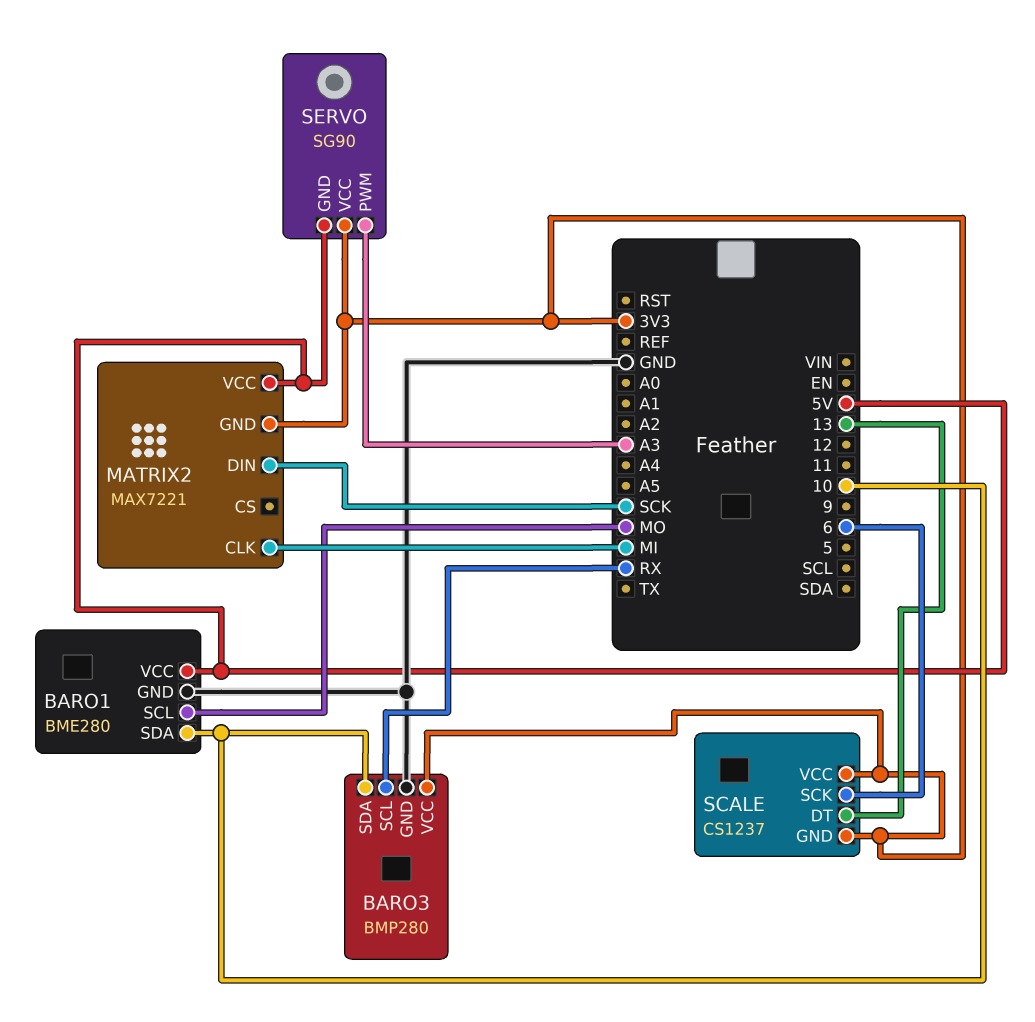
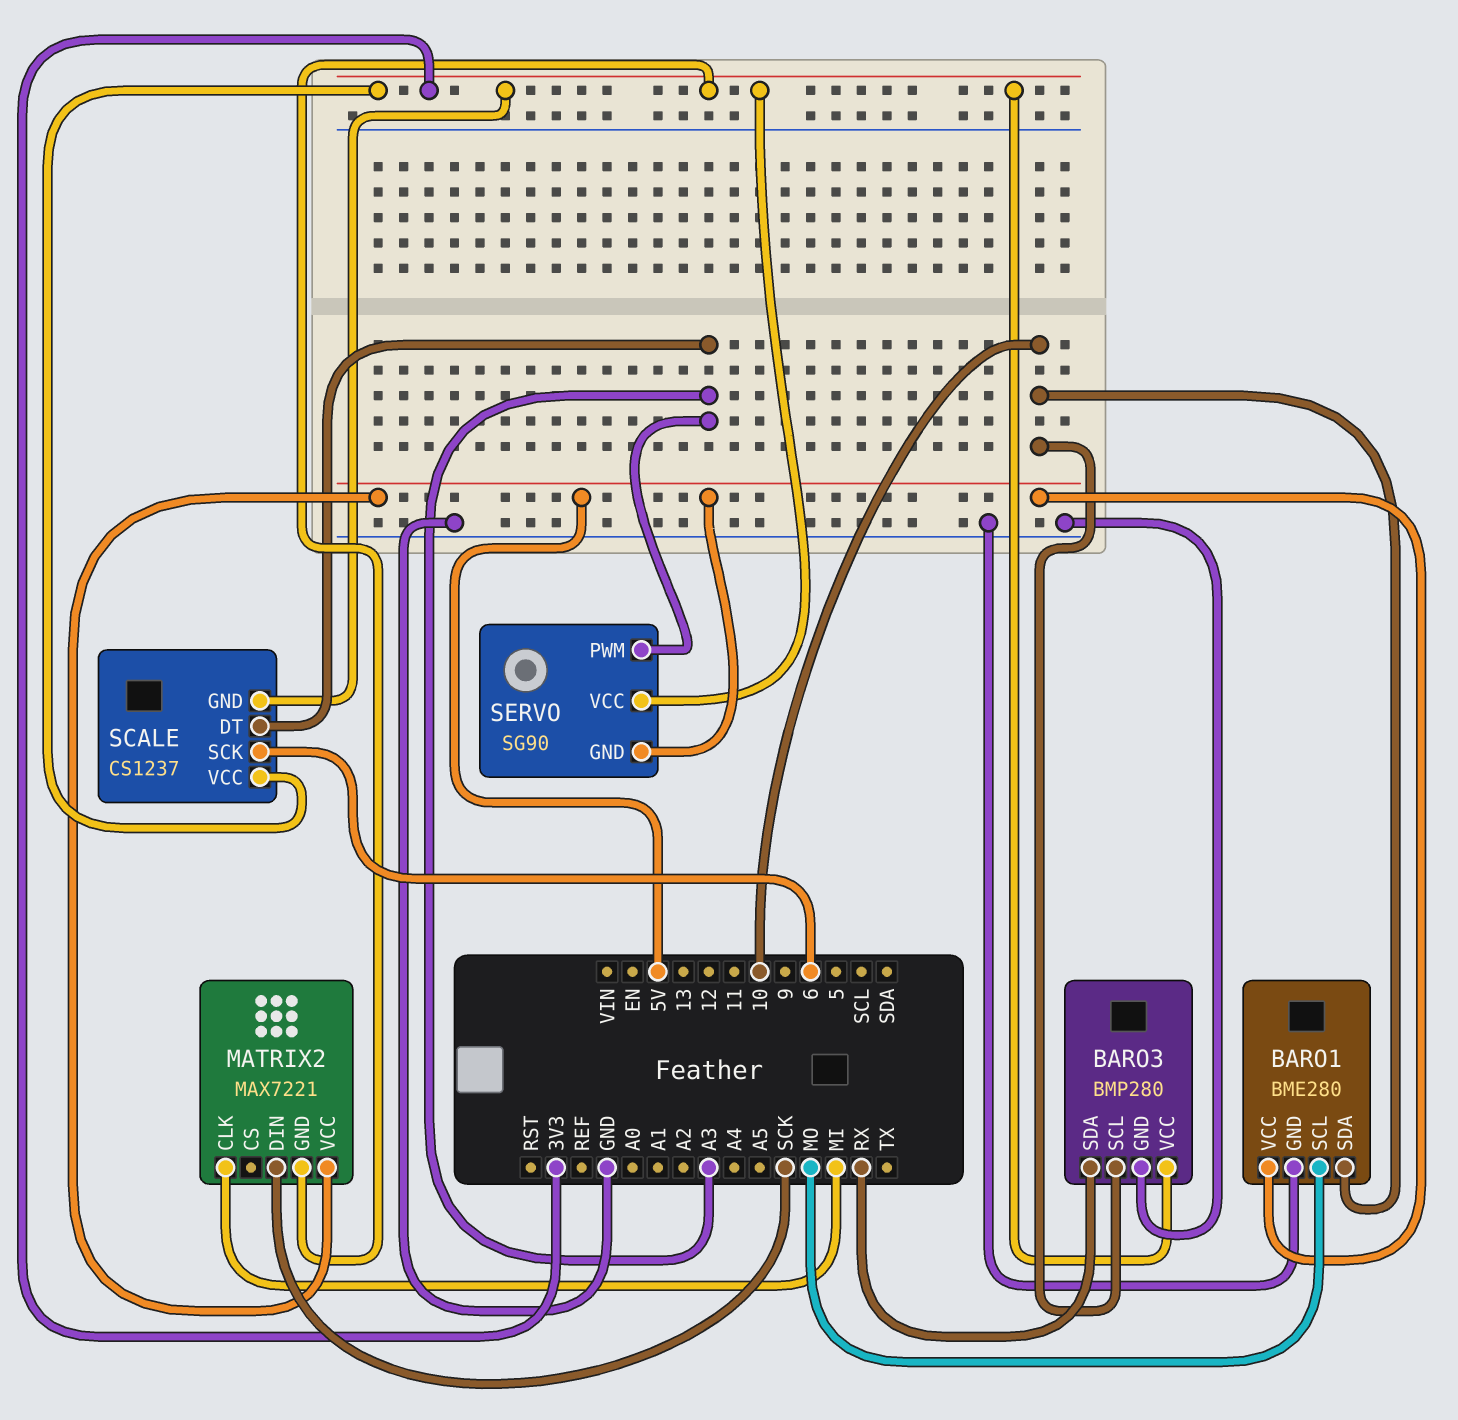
BARO3 pin SCL: RX -> 10
BARO3 pin SDA: 10 -> RX
SCALE pin DT: 13 -> A3

